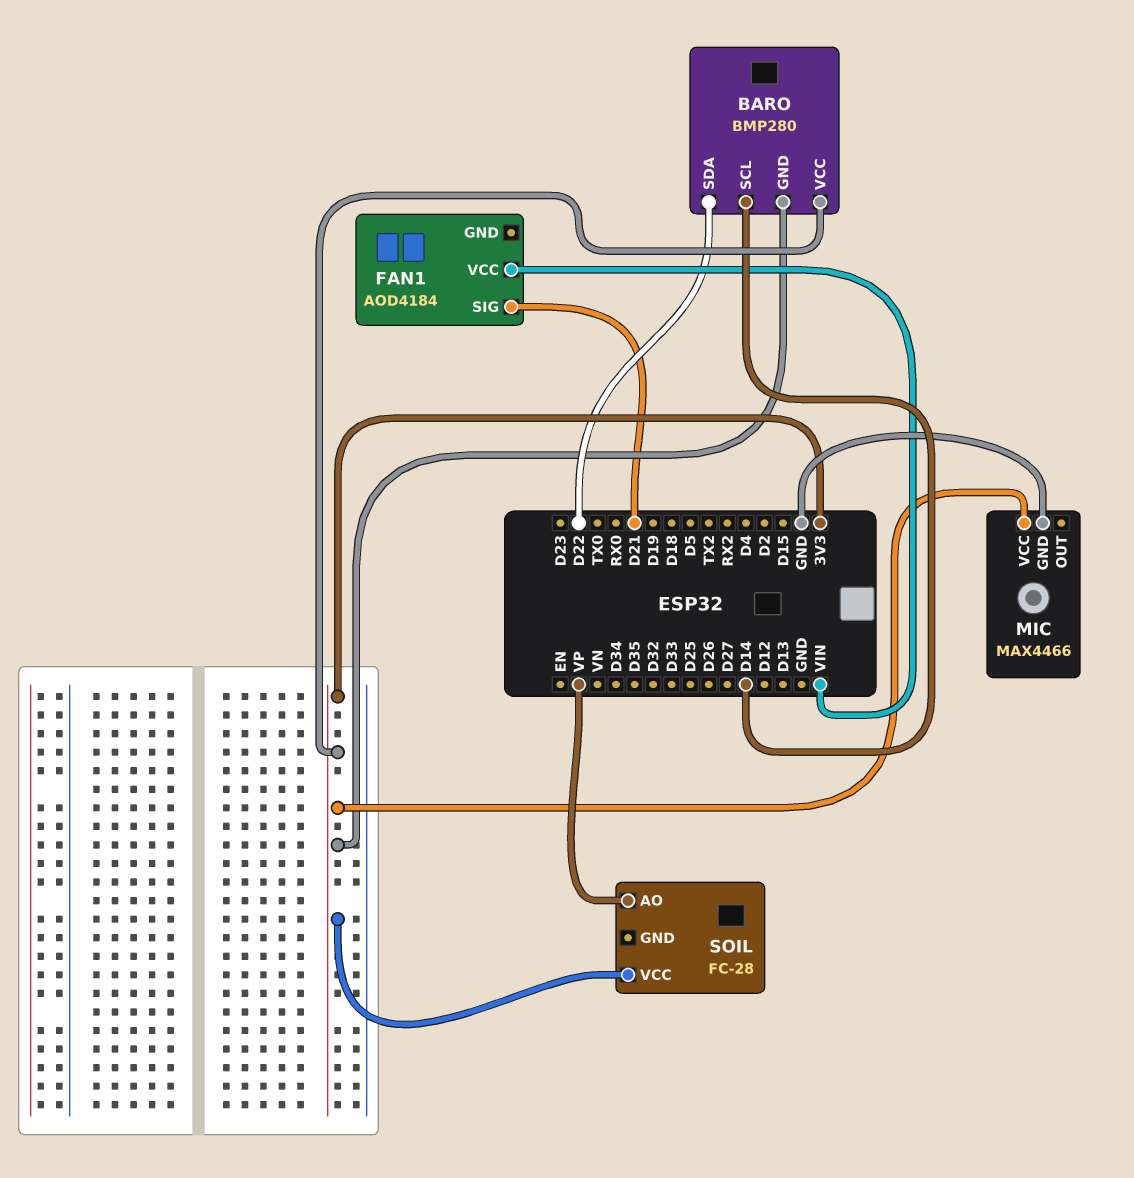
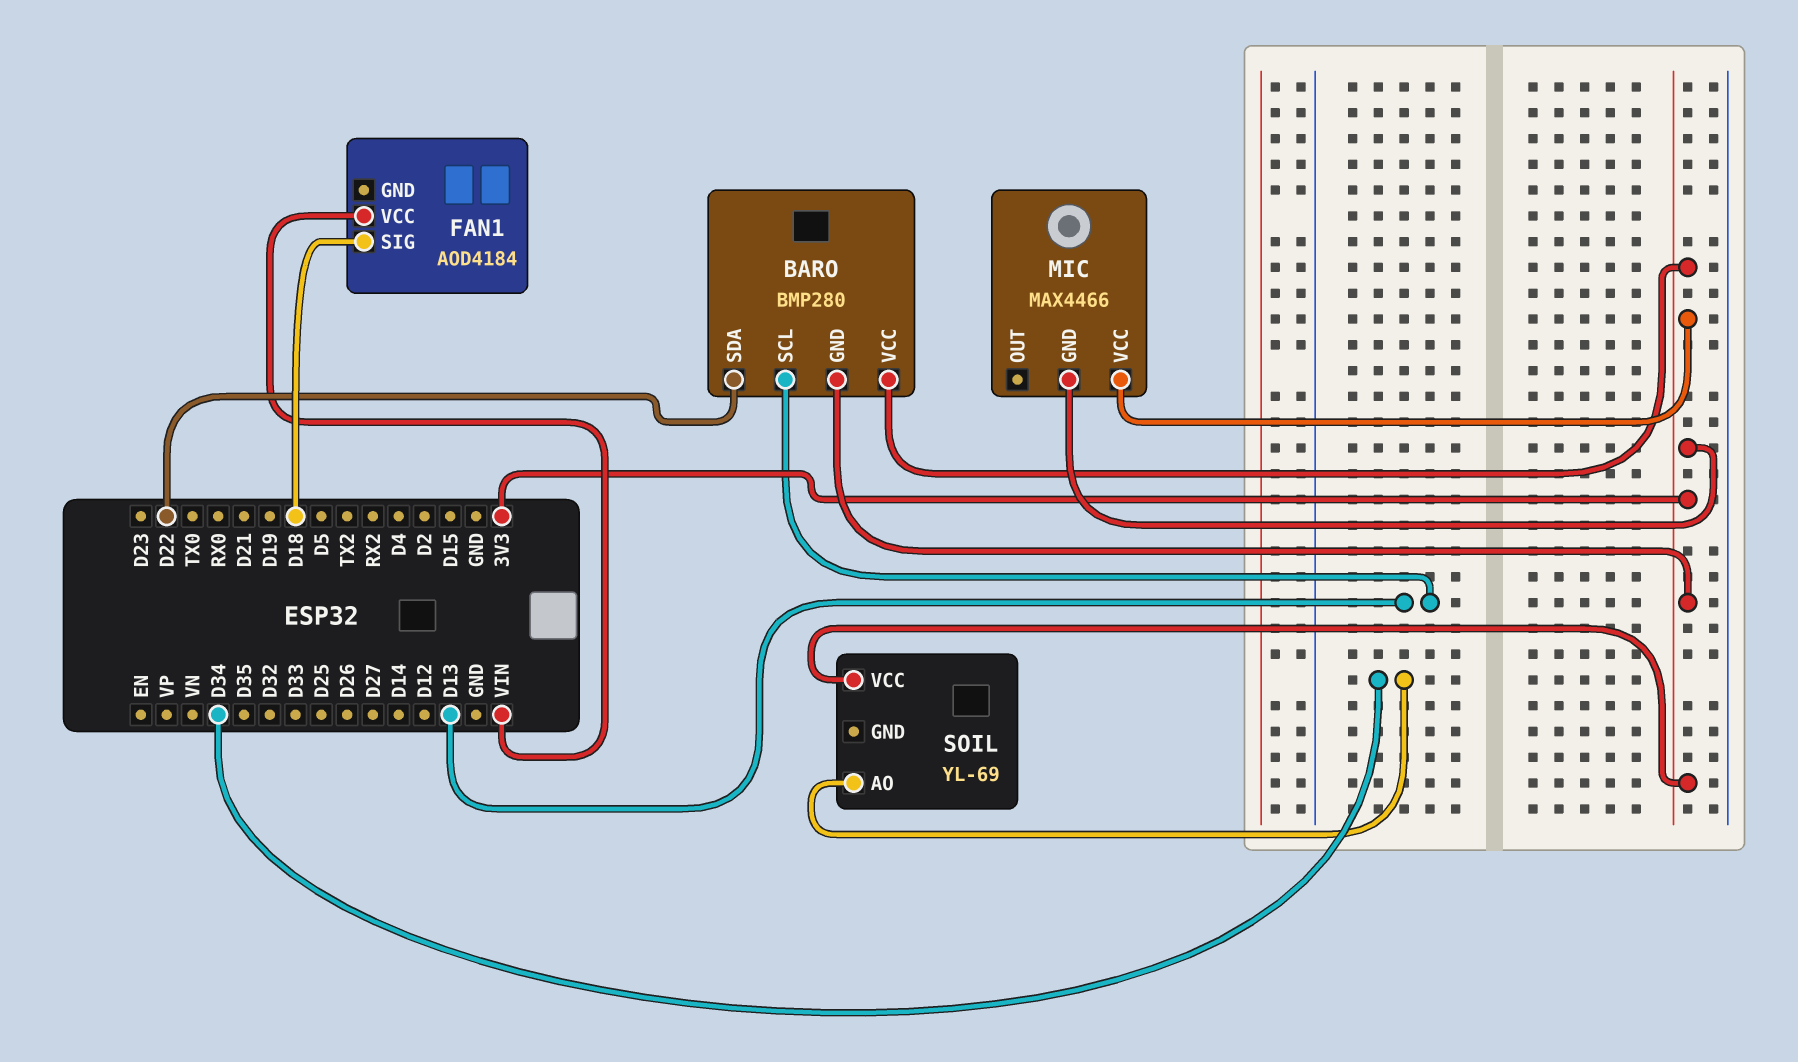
BARO pin SCL: D14 -> D13
FAN1 pin SIG: D21 -> D18
MIC pin GND: GND -> 3V3
SOIL: FC-28 -> YL-69
SOIL pin AO: VP -> D34

